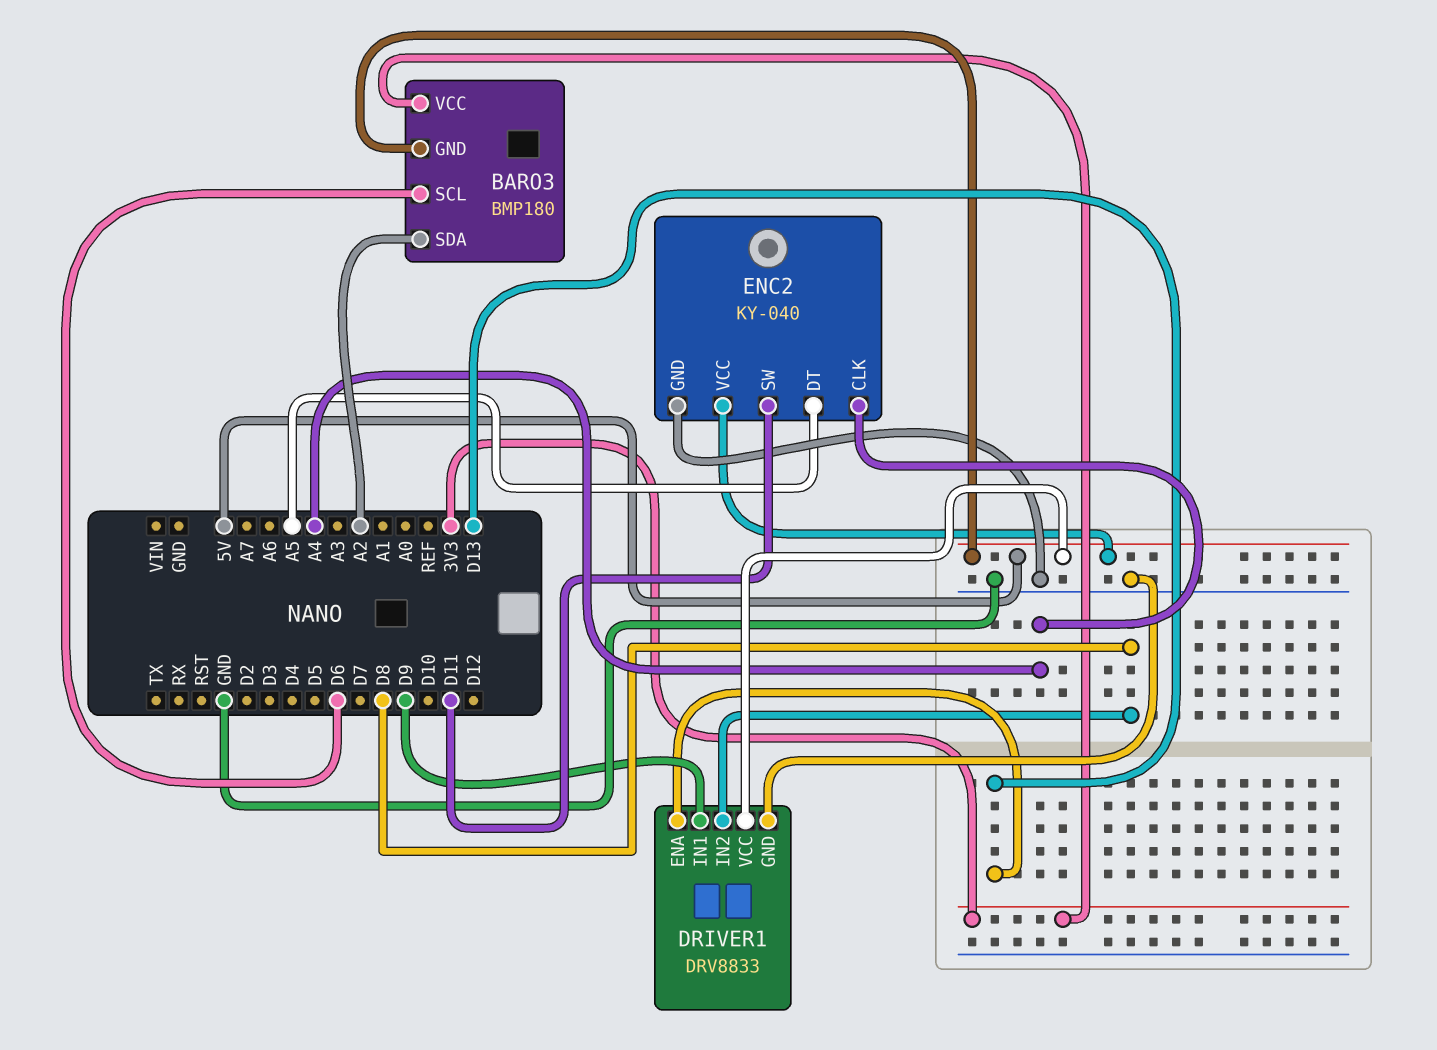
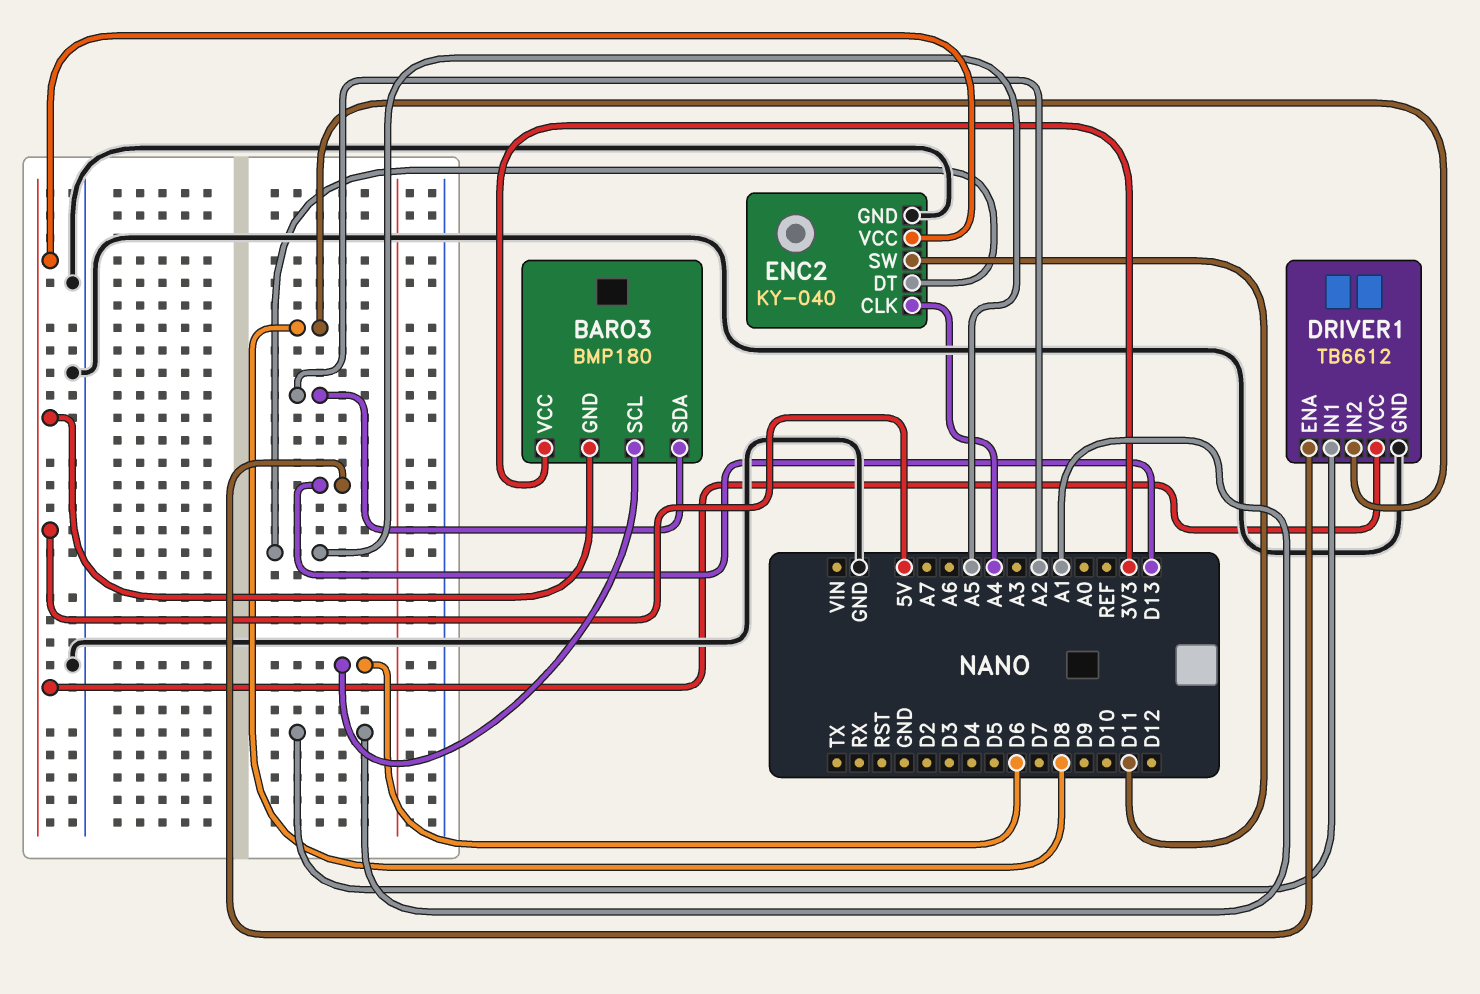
DRIVER1: DRV8833 -> TB6612
DRIVER1 pin IN1: D9 -> A1

